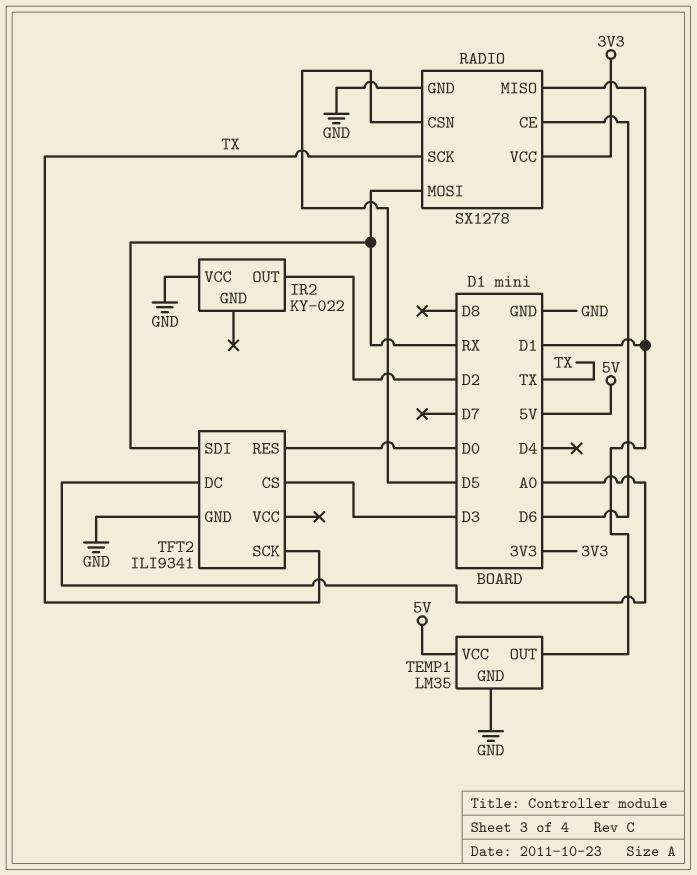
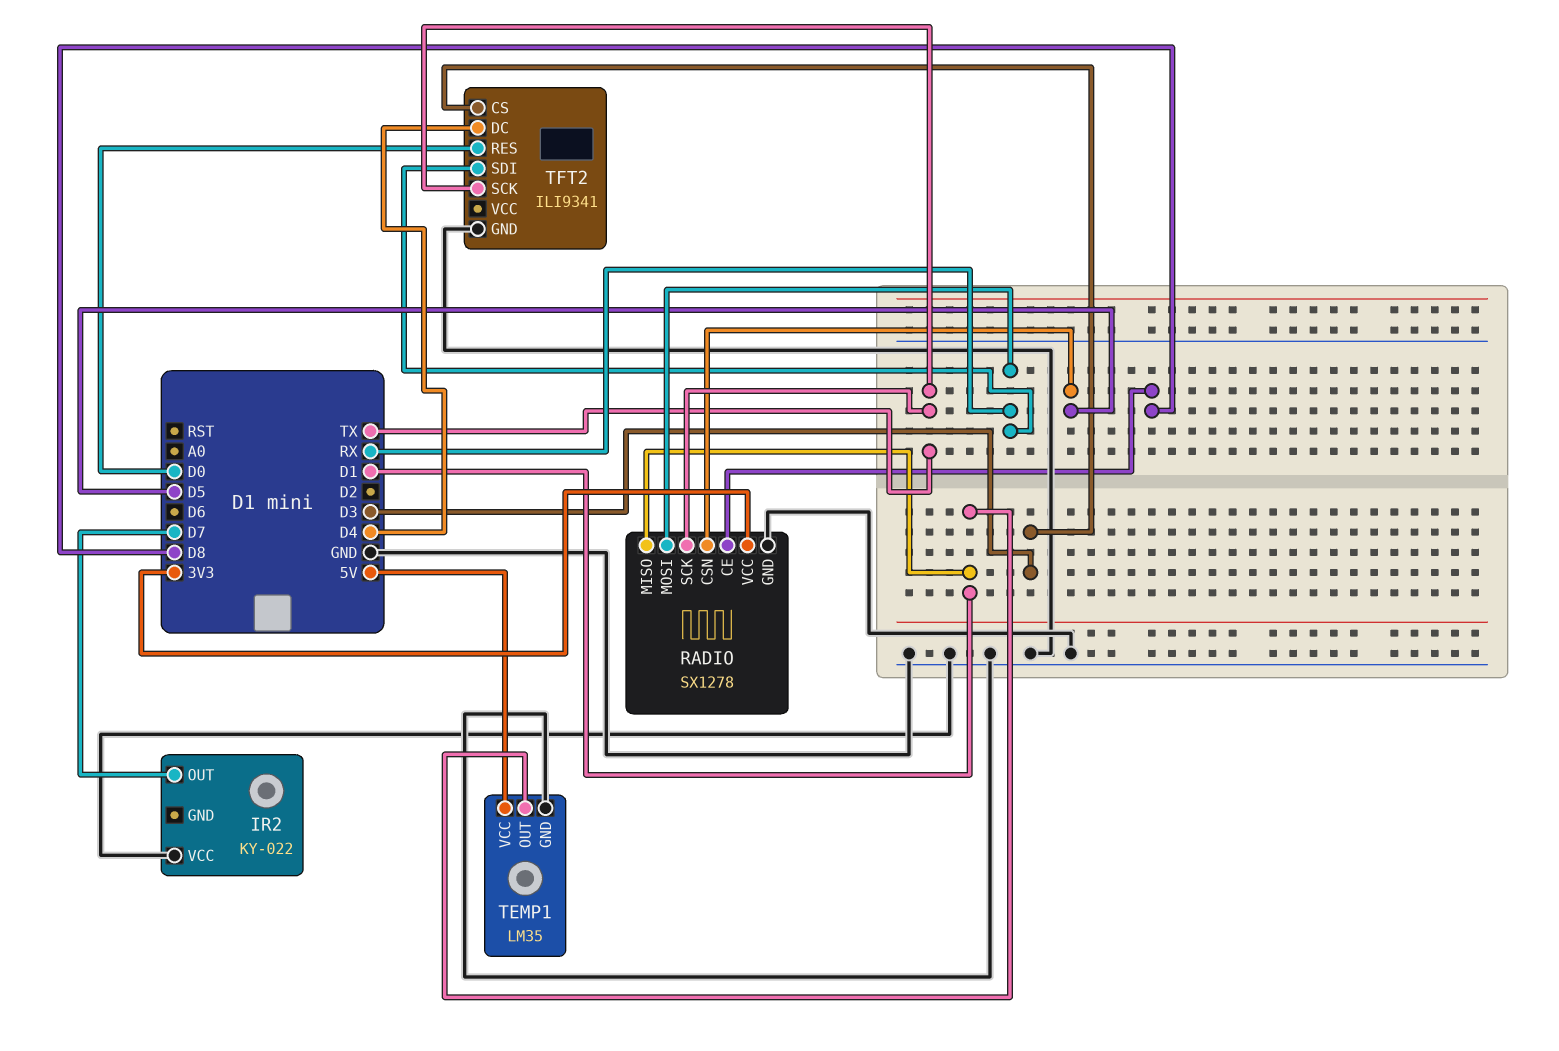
IR2 pin OUT: D2 -> D7
RADIO pin CE: D6 -> D8
TFT2 pin DC: A0 -> D4

